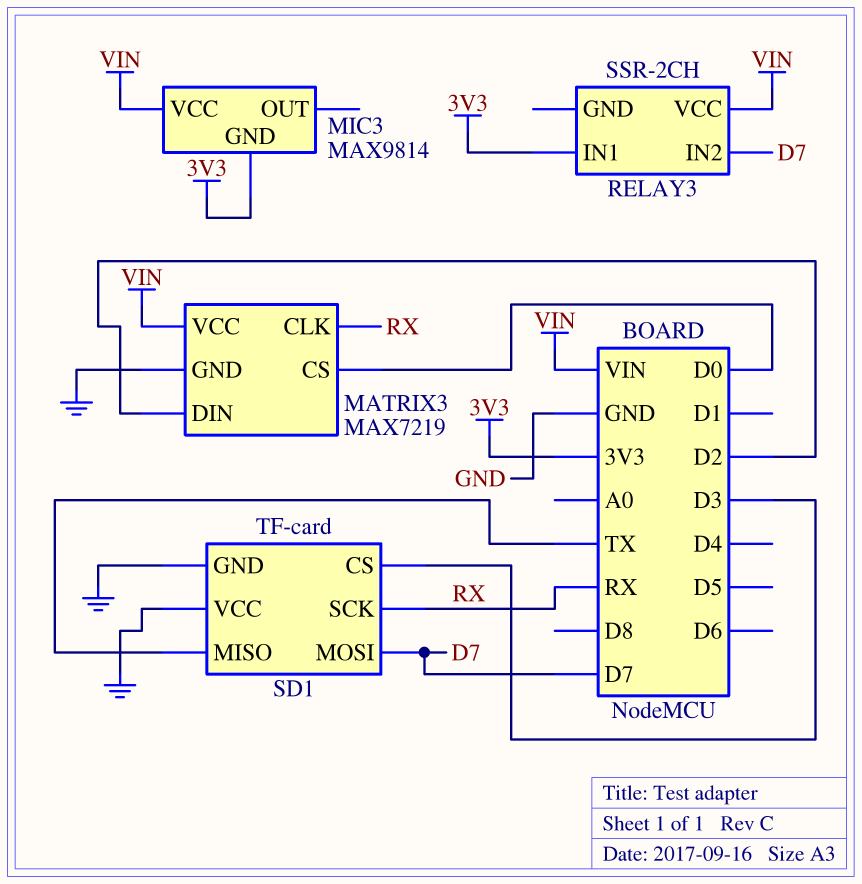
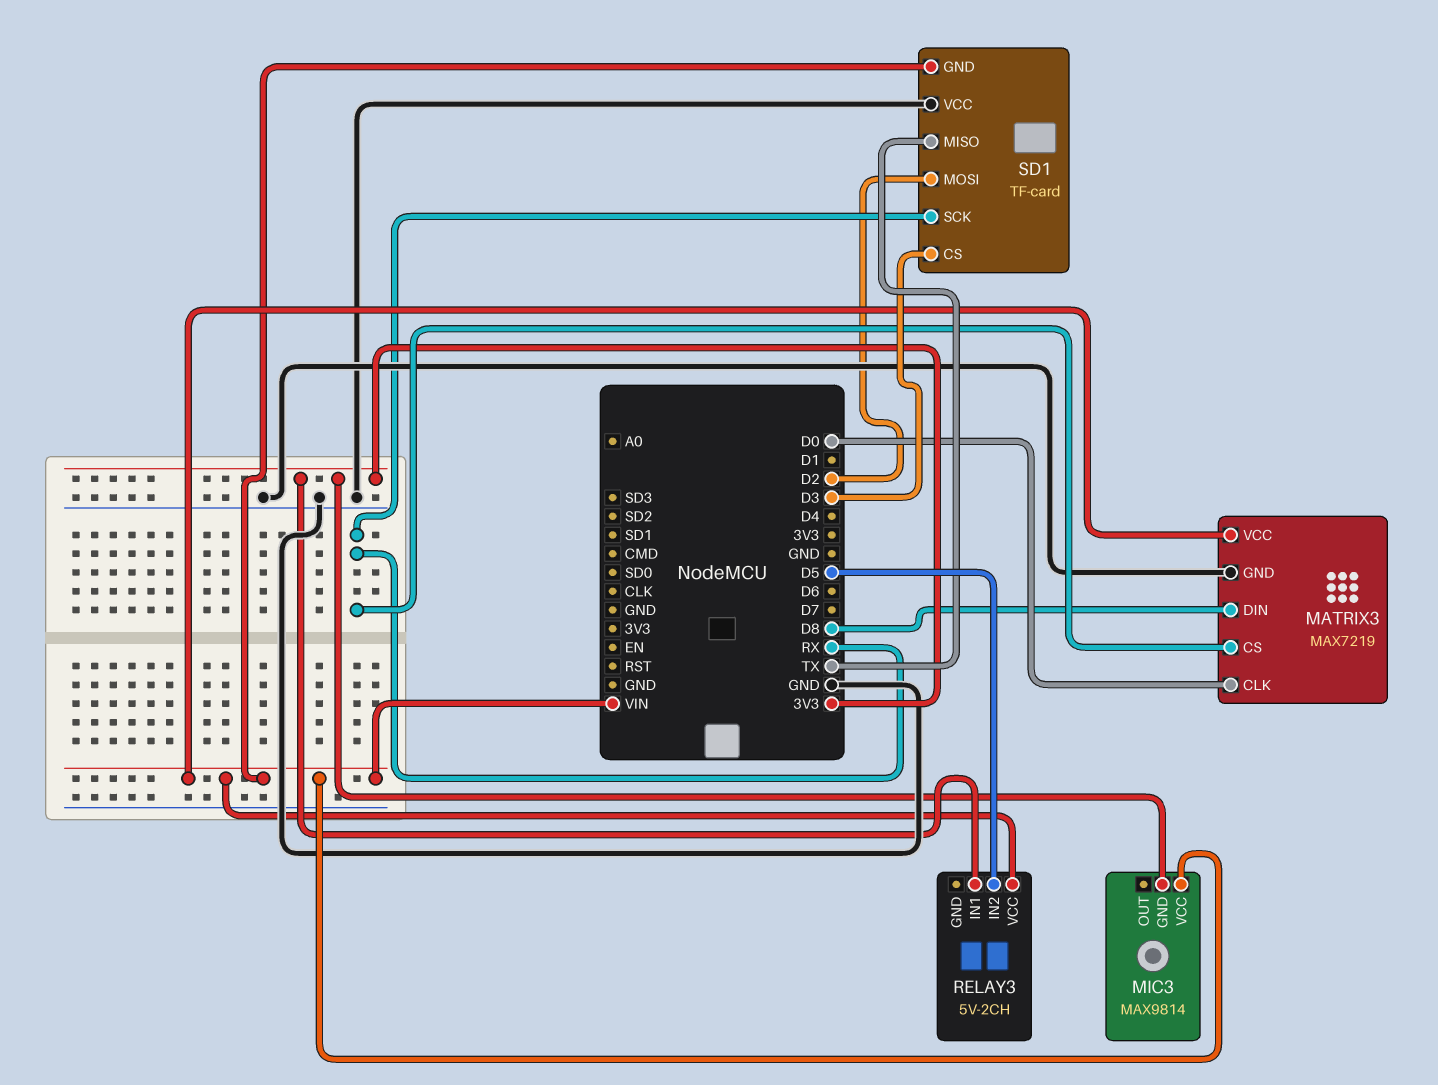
MATRIX3 pin CLK: RX -> D0
MATRIX3 pin CS: D0 -> RX
MATRIX3 pin DIN: D2 -> D8
RELAY3: SSR-2CH -> 5V-2CH
RELAY3 pin IN2: D7 -> D5
SD1 pin GND: GND -> VIN
SD1 pin MOSI: D7 -> D2

